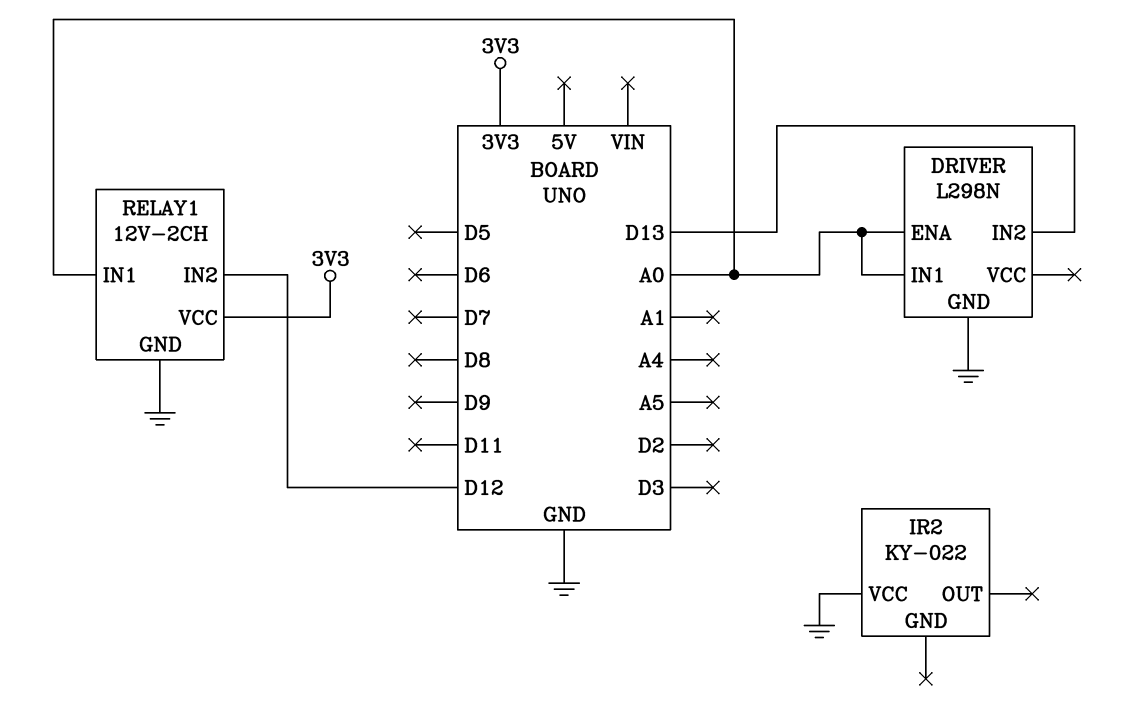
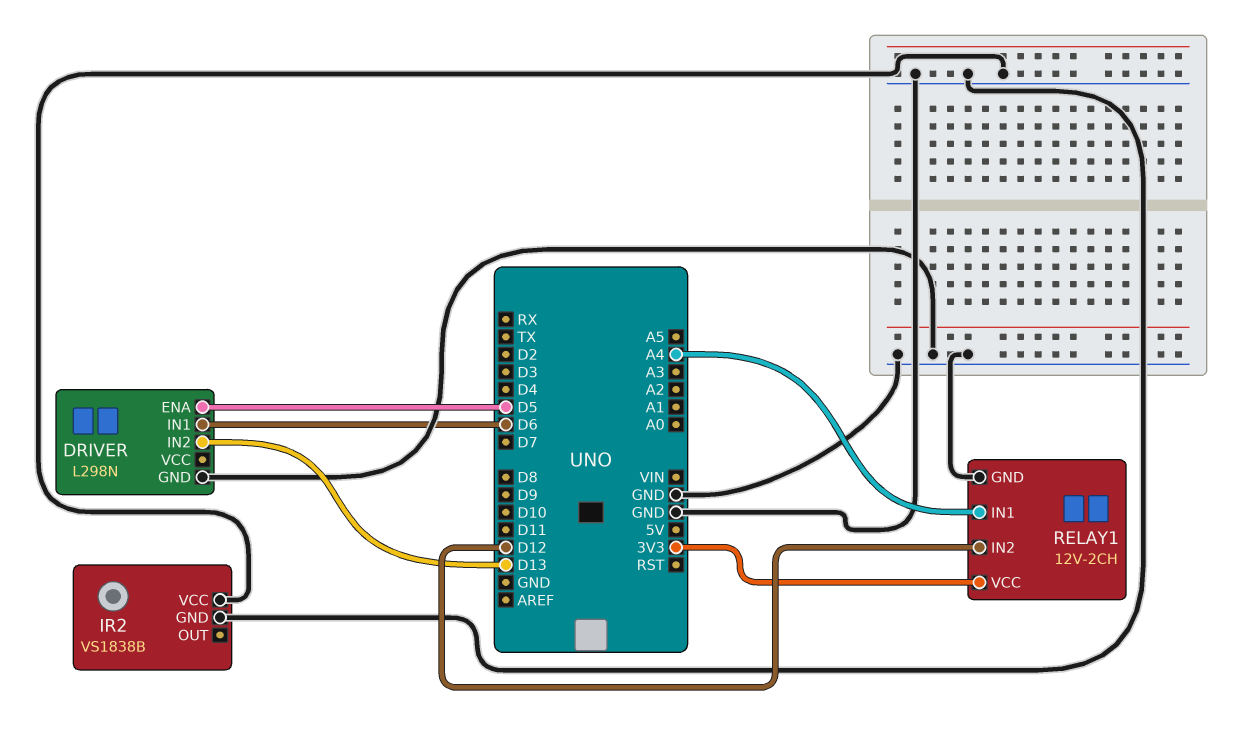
DRIVER pin ENA: A0 -> D5
DRIVER pin IN1: A0 -> D6
IR2: KY-022 -> VS1838B
IR2 pin GND: none -> GND
RELAY1 pin IN1: A0 -> A4

